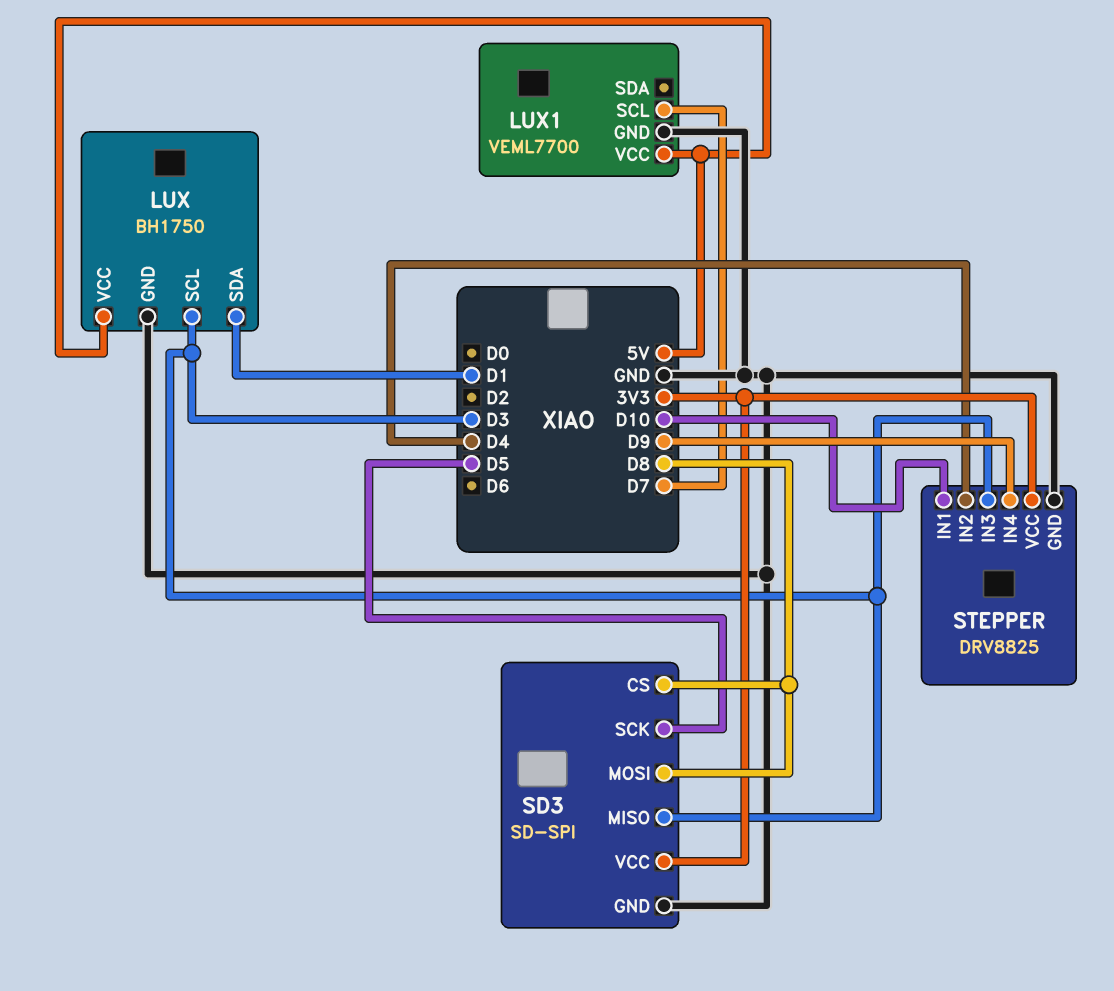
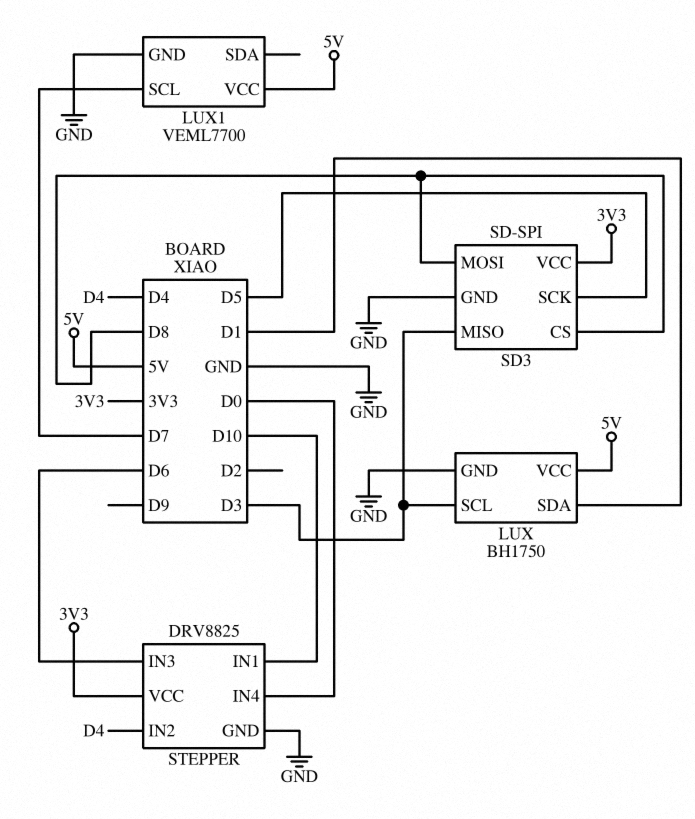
STEPPER pin IN3: D3 -> D6
STEPPER pin IN4: D9 -> D0

